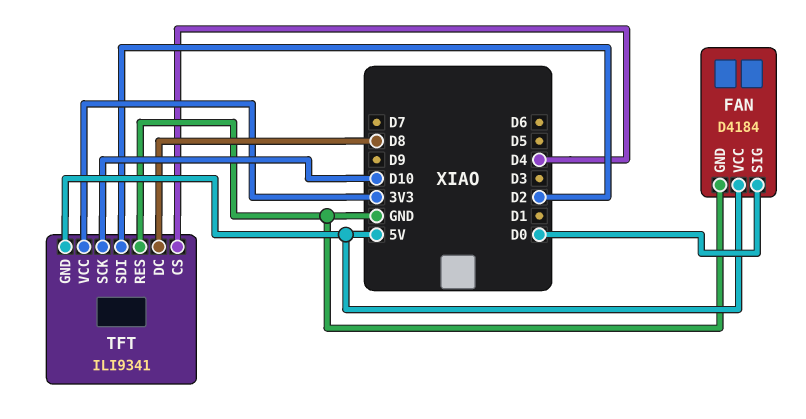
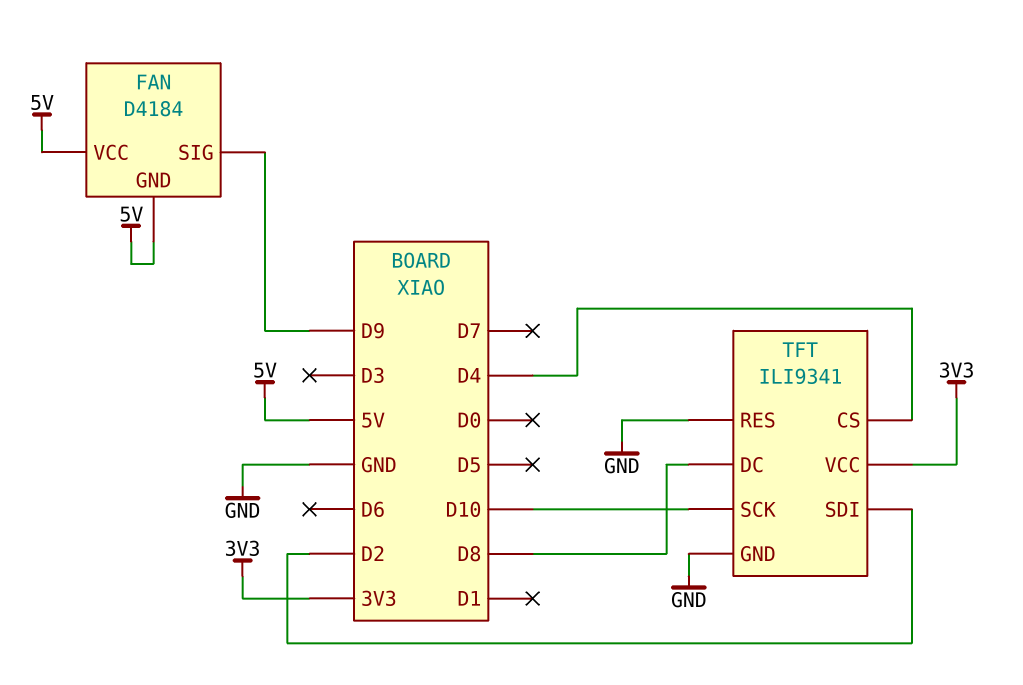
FAN pin GND: GND -> 5V
FAN pin SIG: D0 -> D9
TFT pin GND: 5V -> GND

